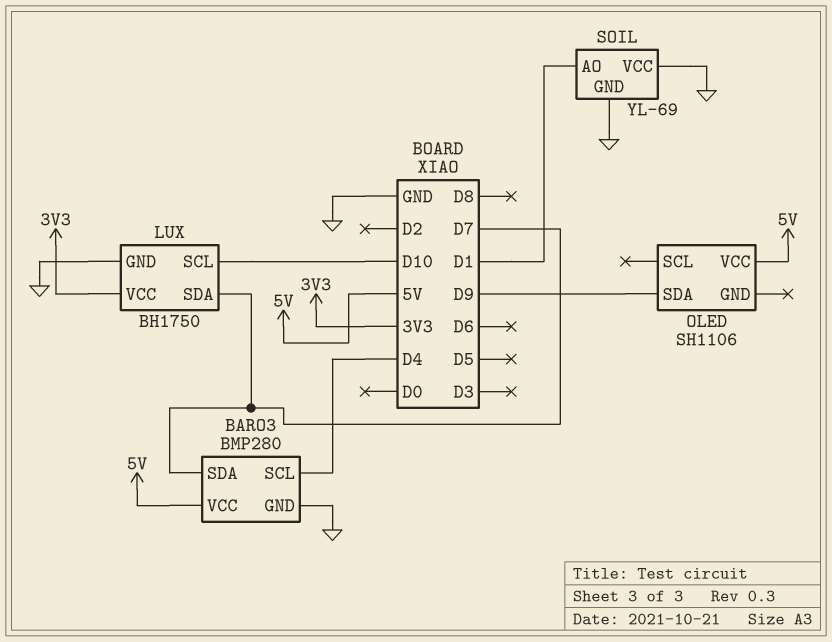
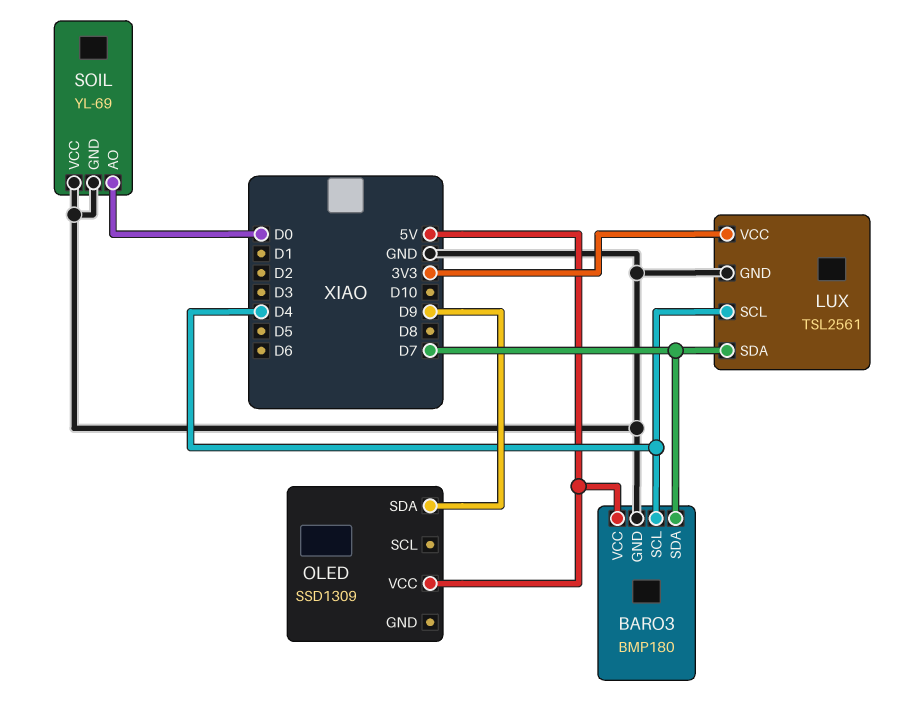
BARO3: BMP280 -> BMP180
LUX: BH1750 -> TSL2561
LUX pin SCL: D10 -> D4
OLED: SH1106 -> SSD1309
SOIL pin AO: D1 -> D0

